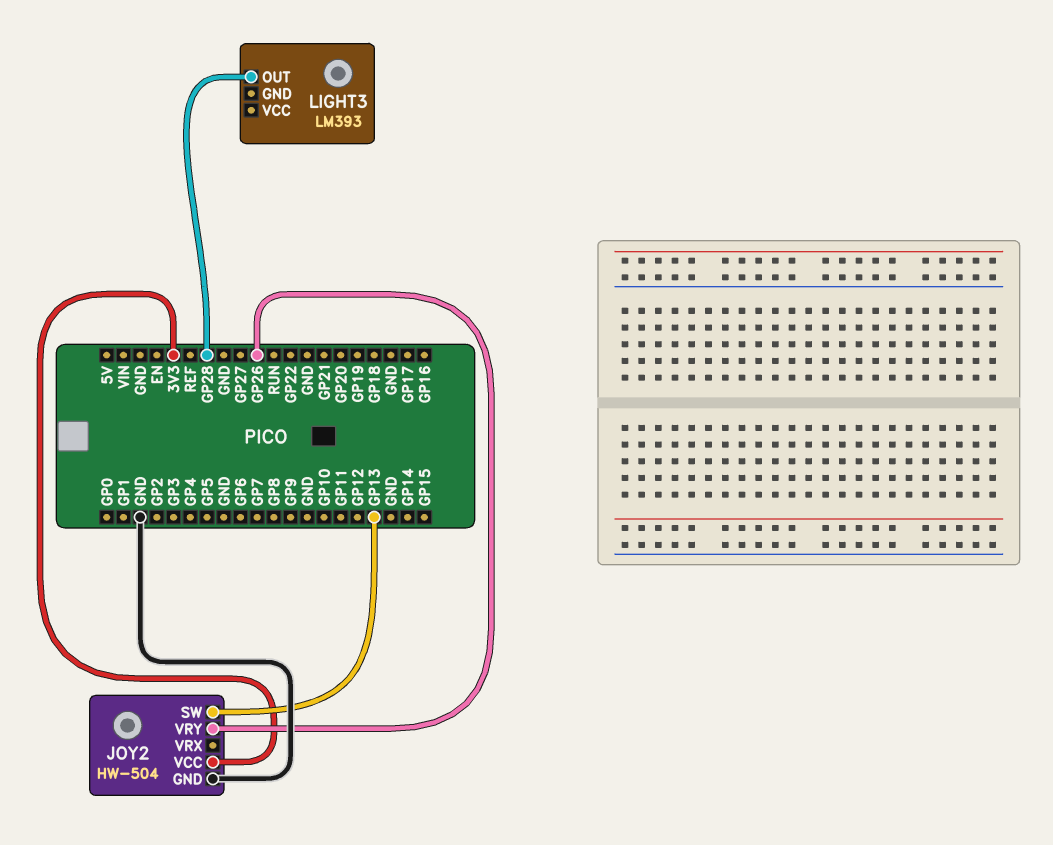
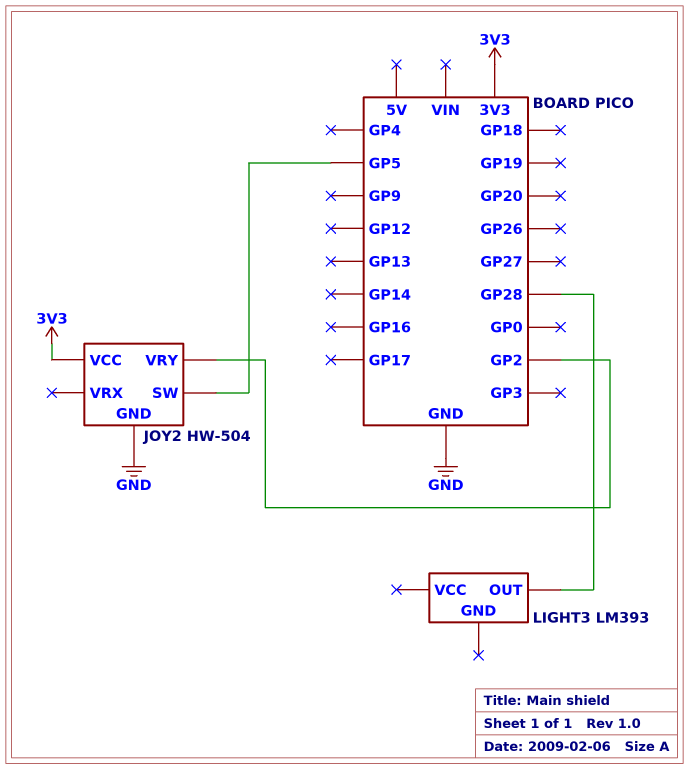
JOY2 pin SW: GP13 -> GP5
JOY2 pin VRY: GP26 -> GP2

